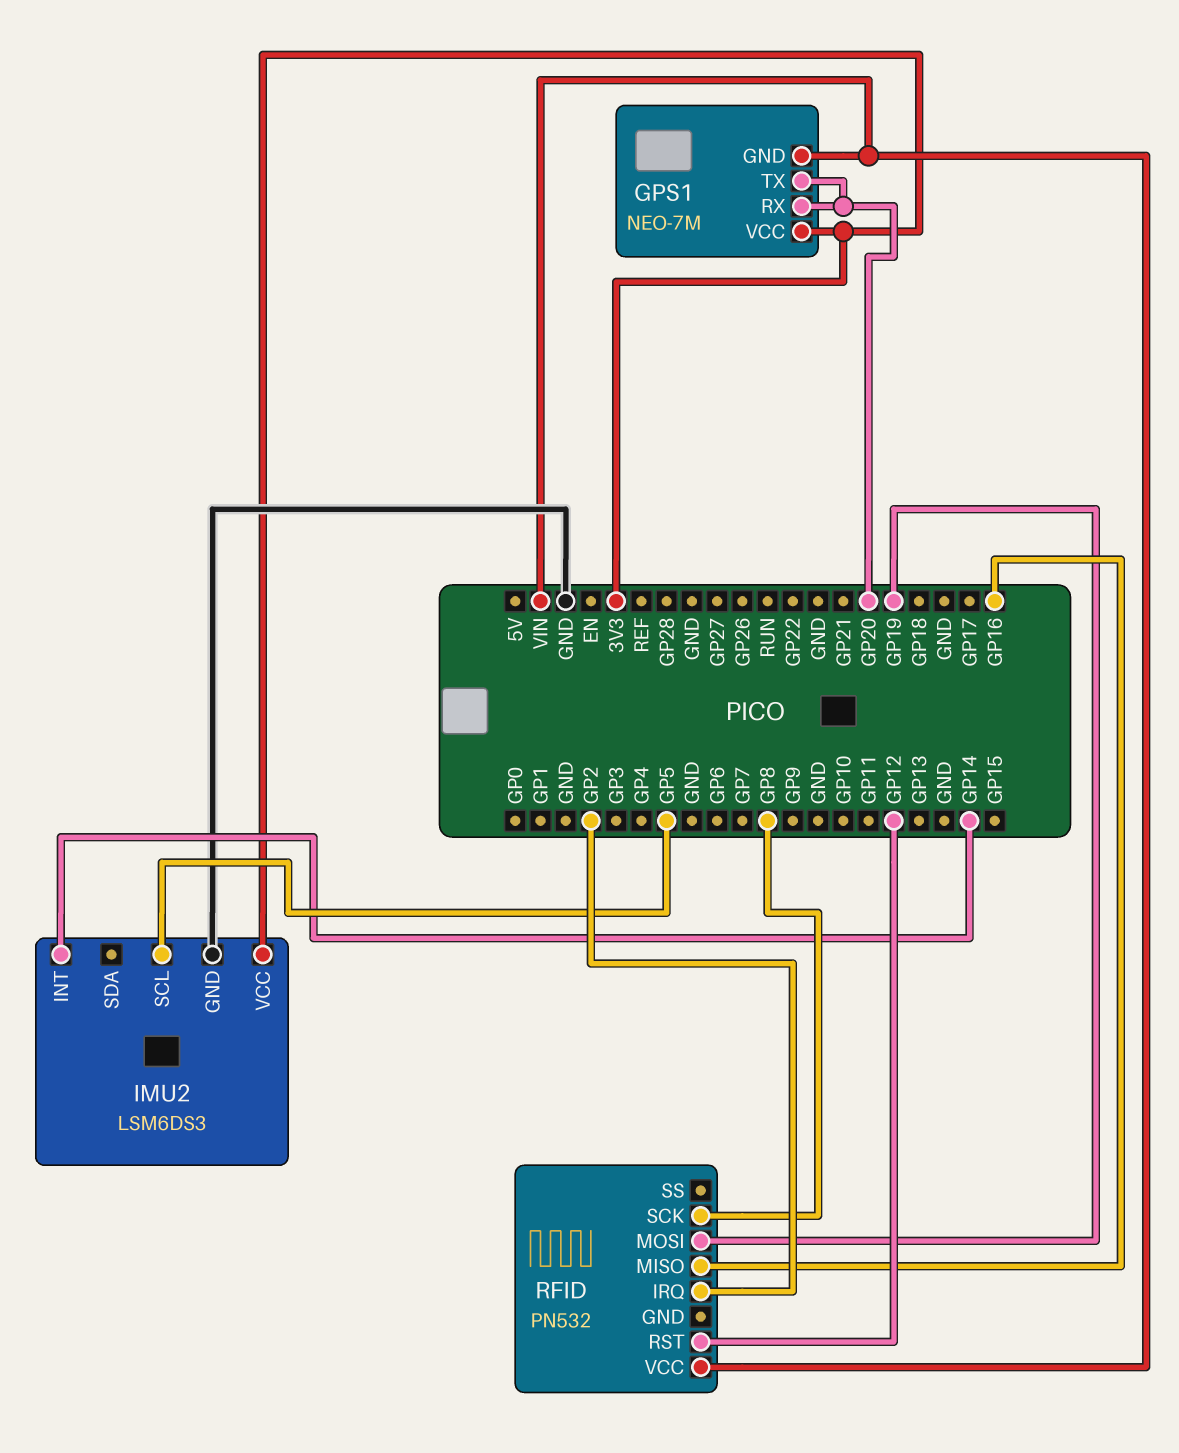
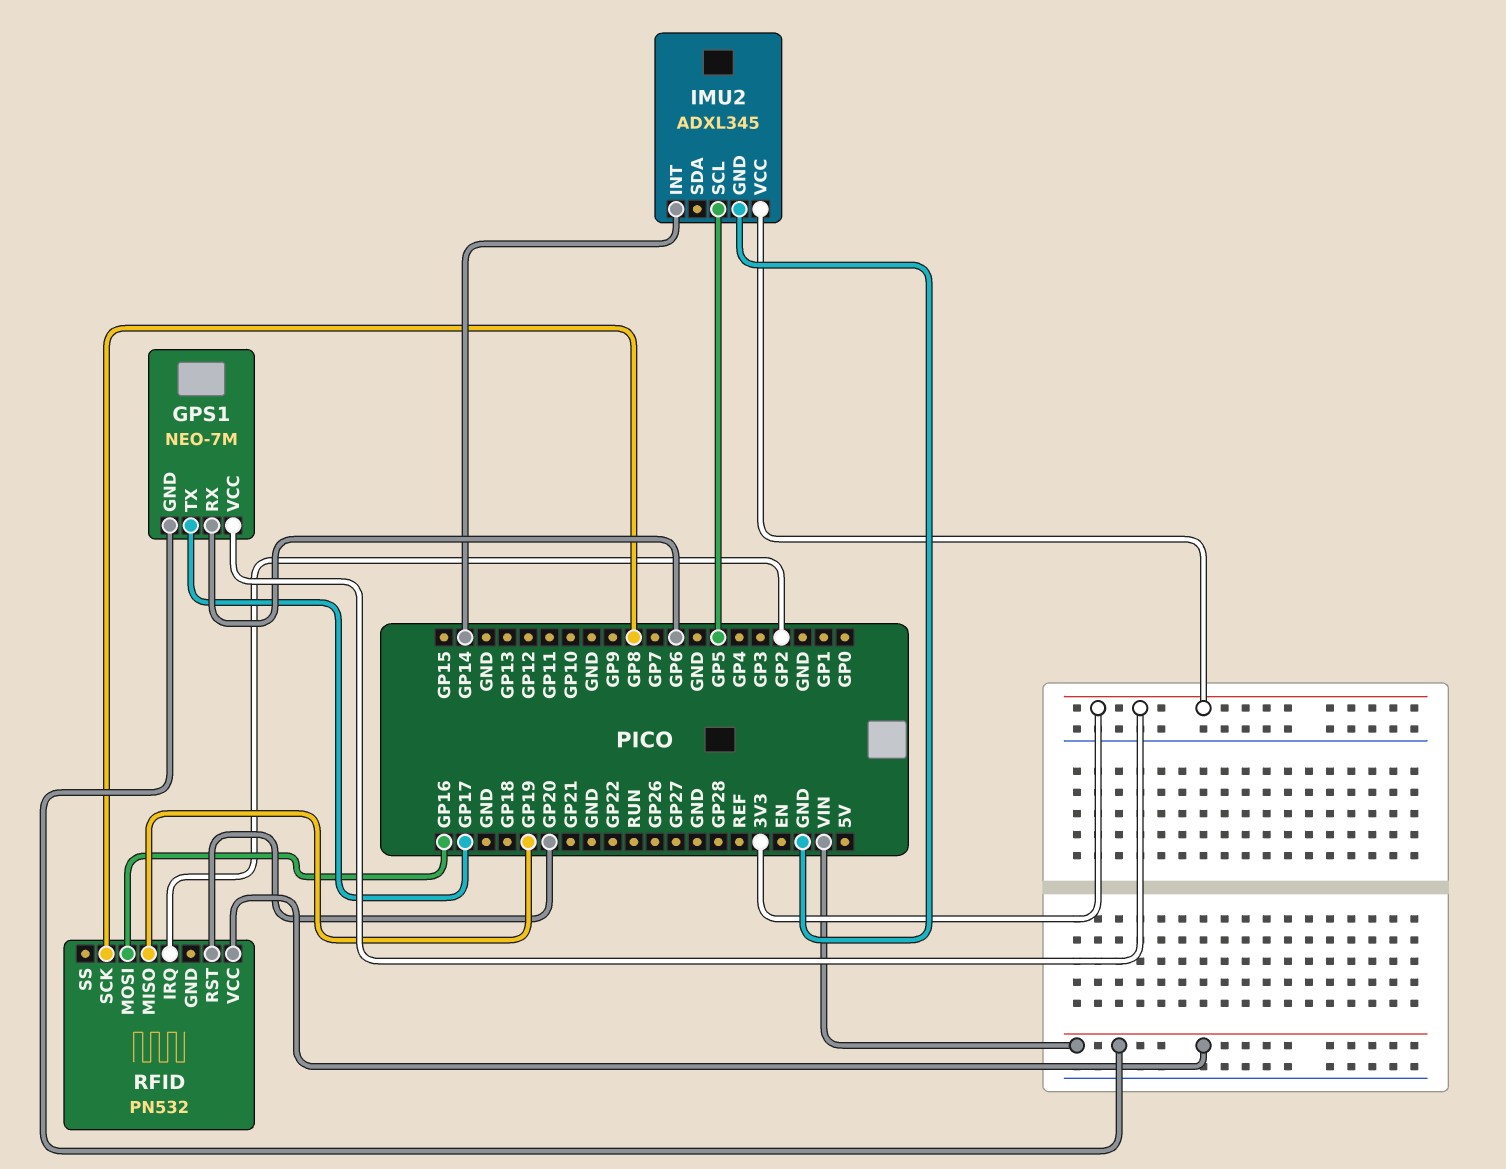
GPS1 pin RX: GP20 -> GP6
GPS1 pin TX: GP20 -> GP17
IMU2: LSM6DS3 -> ADXL345
RFID pin MISO: GP16 -> GP19
RFID pin MOSI: GP19 -> GP16
RFID pin RST: GP12 -> GP20

